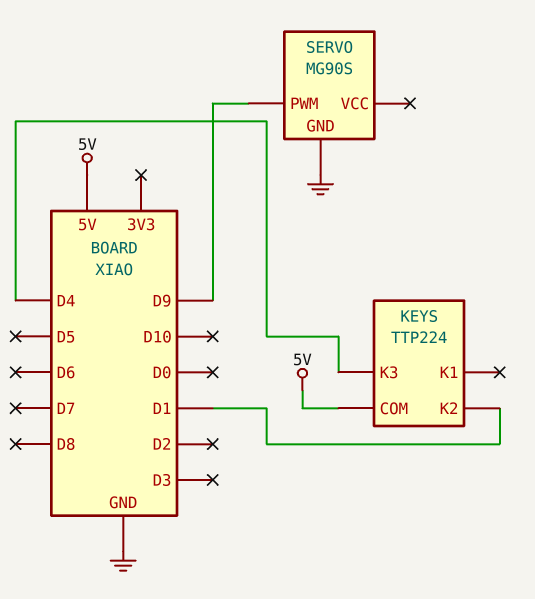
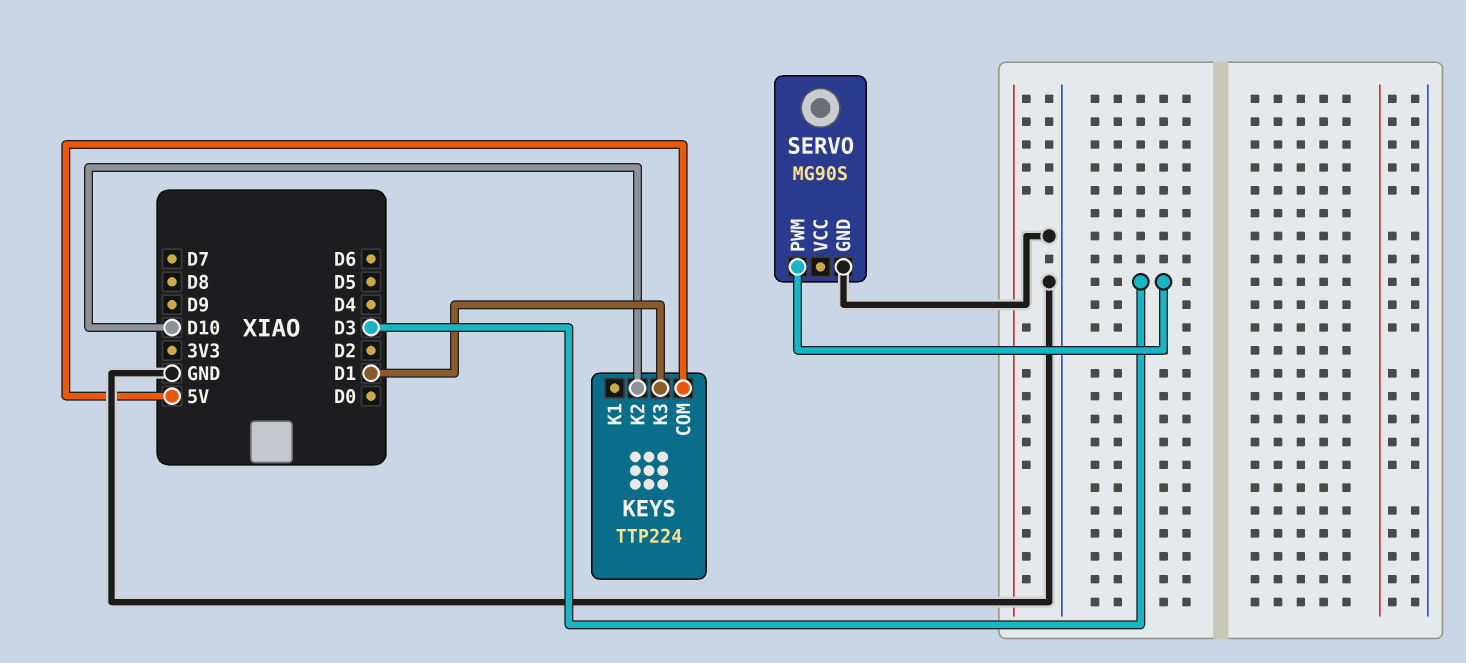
KEYS pin K2: D1 -> D10
KEYS pin K3: D4 -> D1
SERVO pin PWM: D9 -> D3

